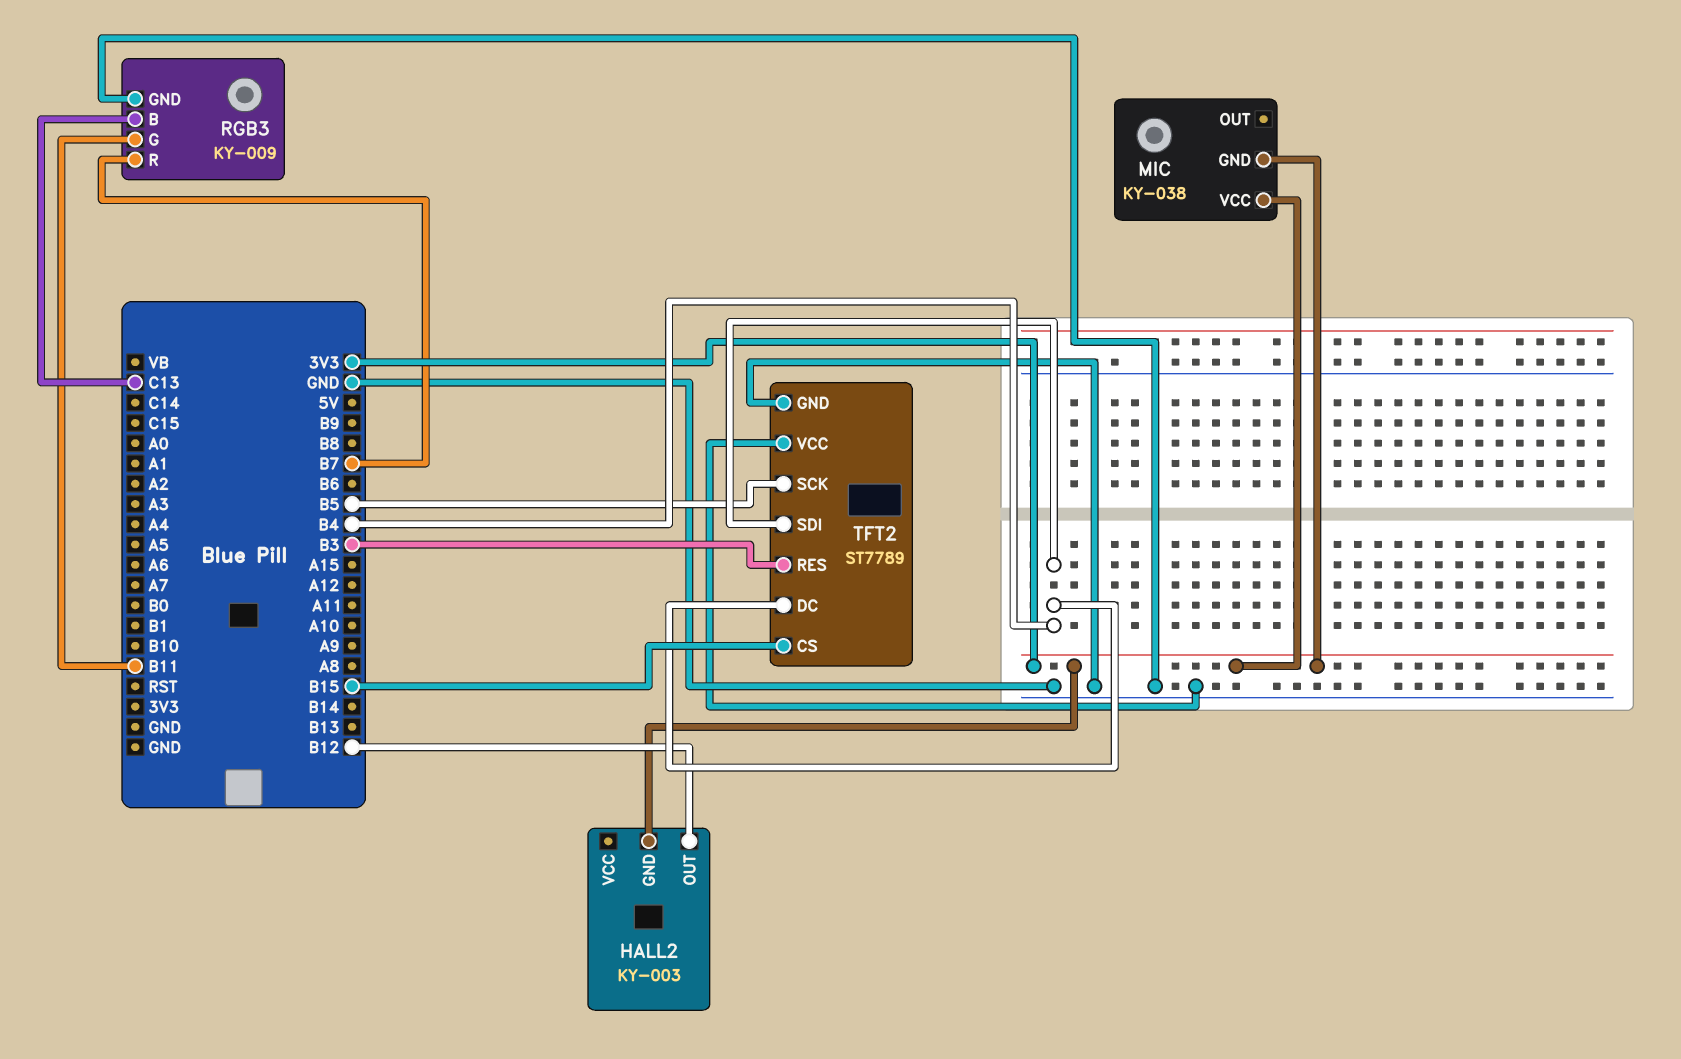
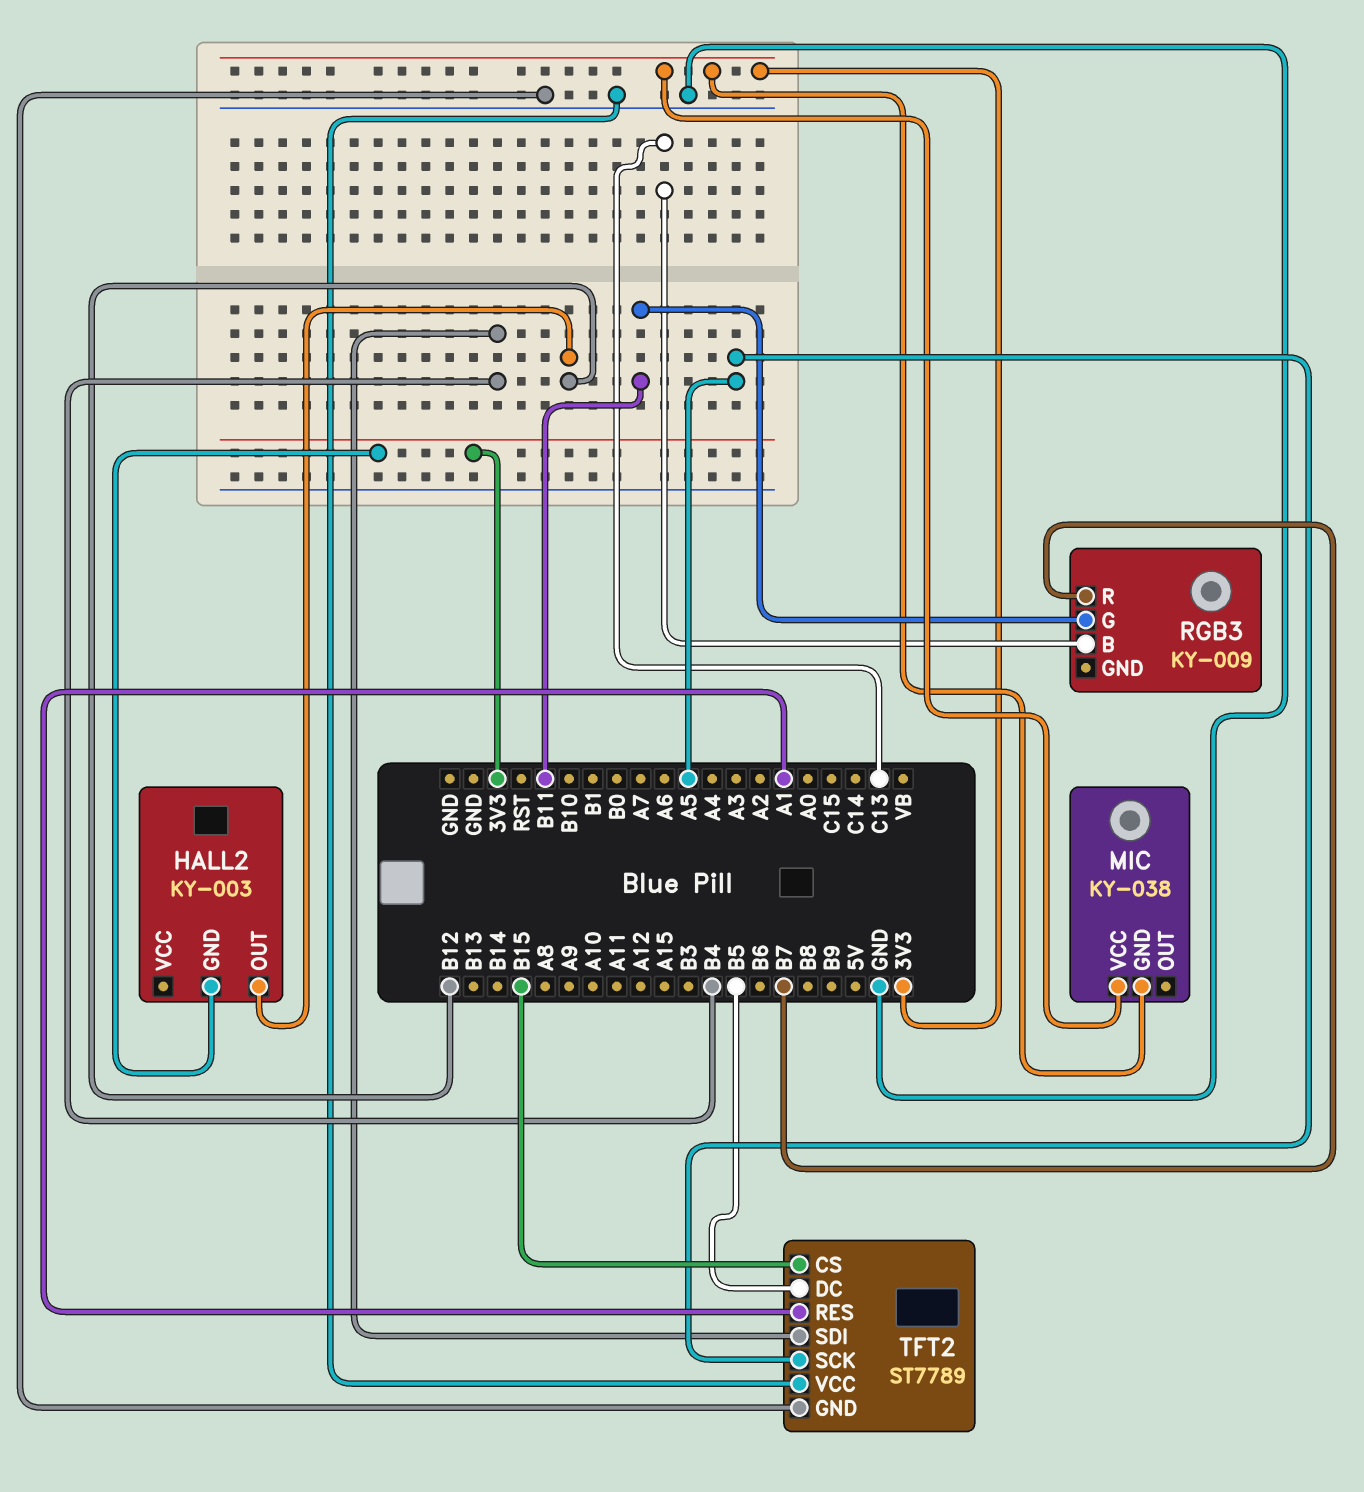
RGB3 pin GND: GND -> none
TFT2 pin DC: B4 -> B5
TFT2 pin RES: B3 -> A1
TFT2 pin SCK: B5 -> A5

